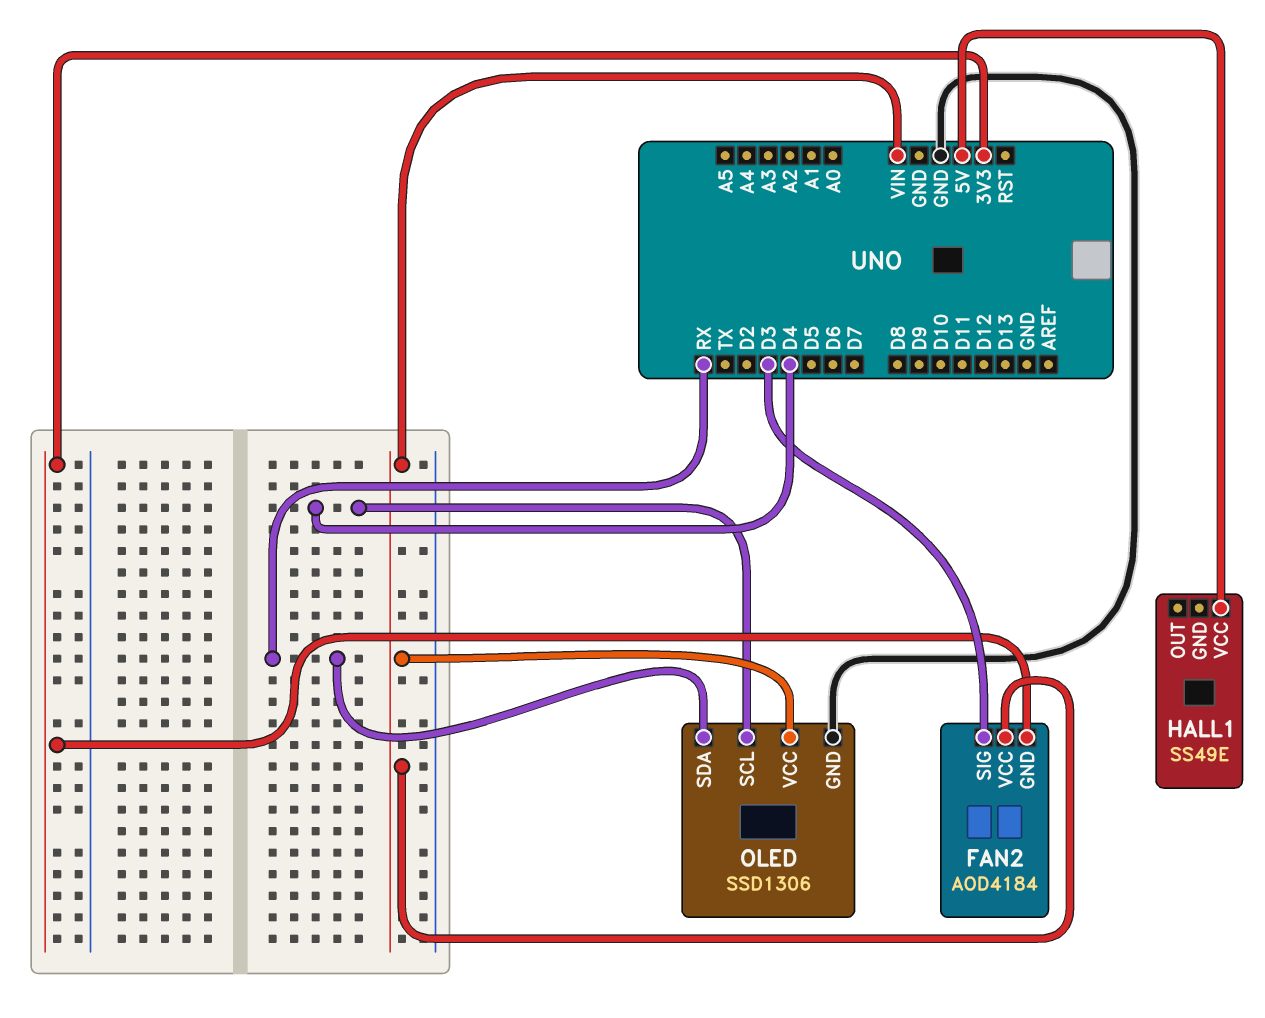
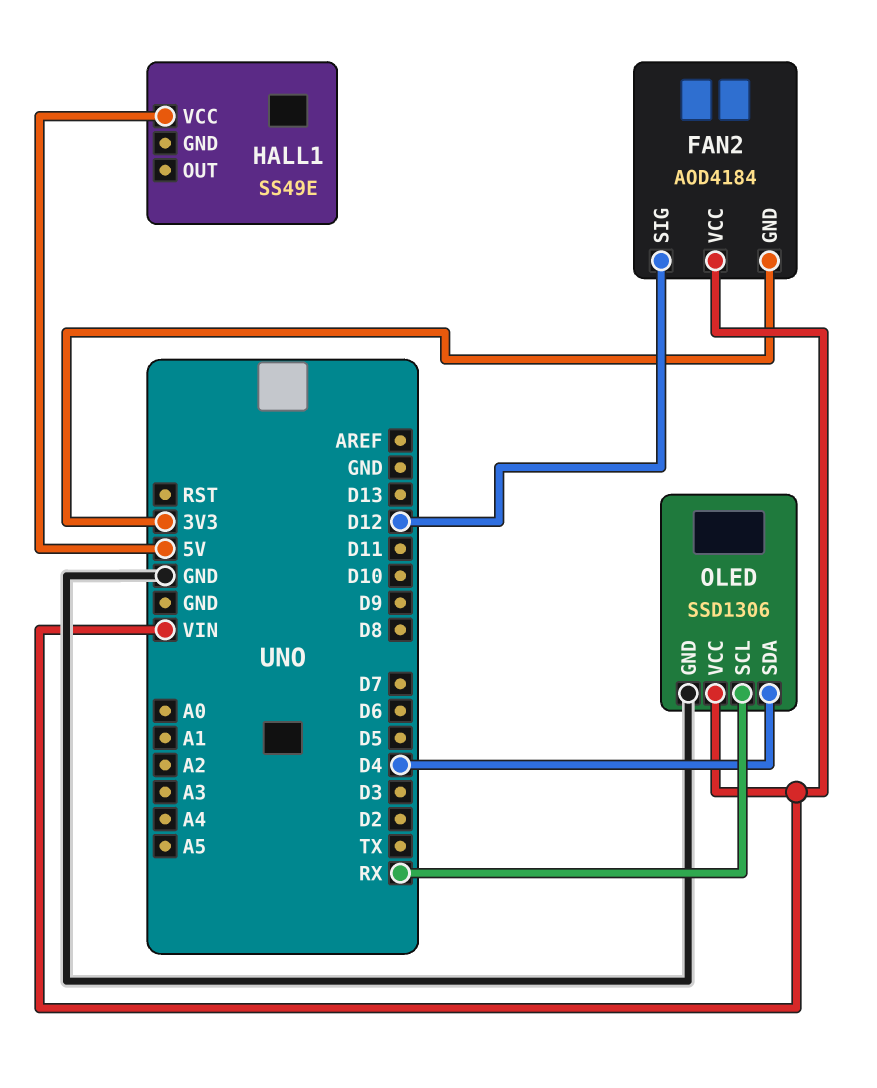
FAN2 pin SIG: D3 -> D12
OLED pin SCL: D4 -> RX
OLED pin SDA: RX -> D4

